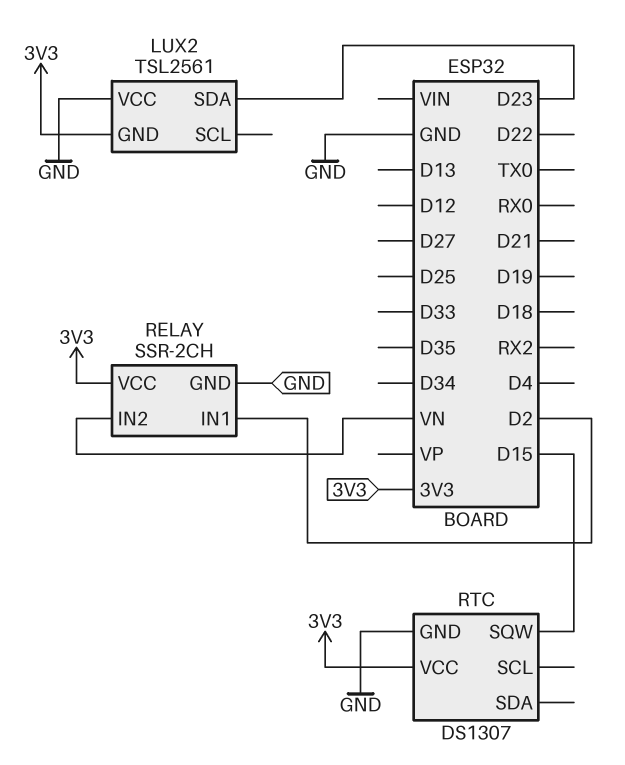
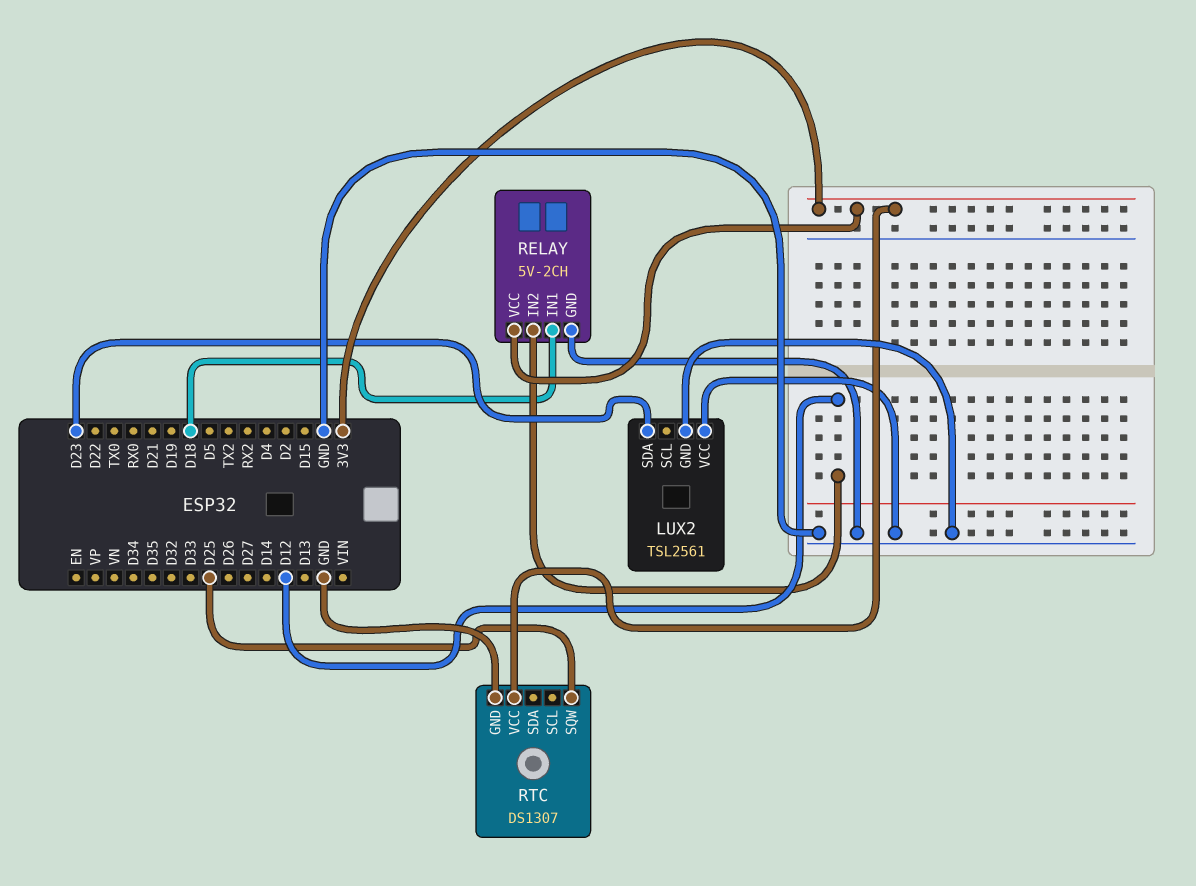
LUX2 pin GND: 3V3 -> GND
RELAY: SSR-2CH -> 5V-2CH
RELAY pin IN1: D2 -> D18
RELAY pin IN2: VN -> D12
RTC pin SQW: D15 -> D25

